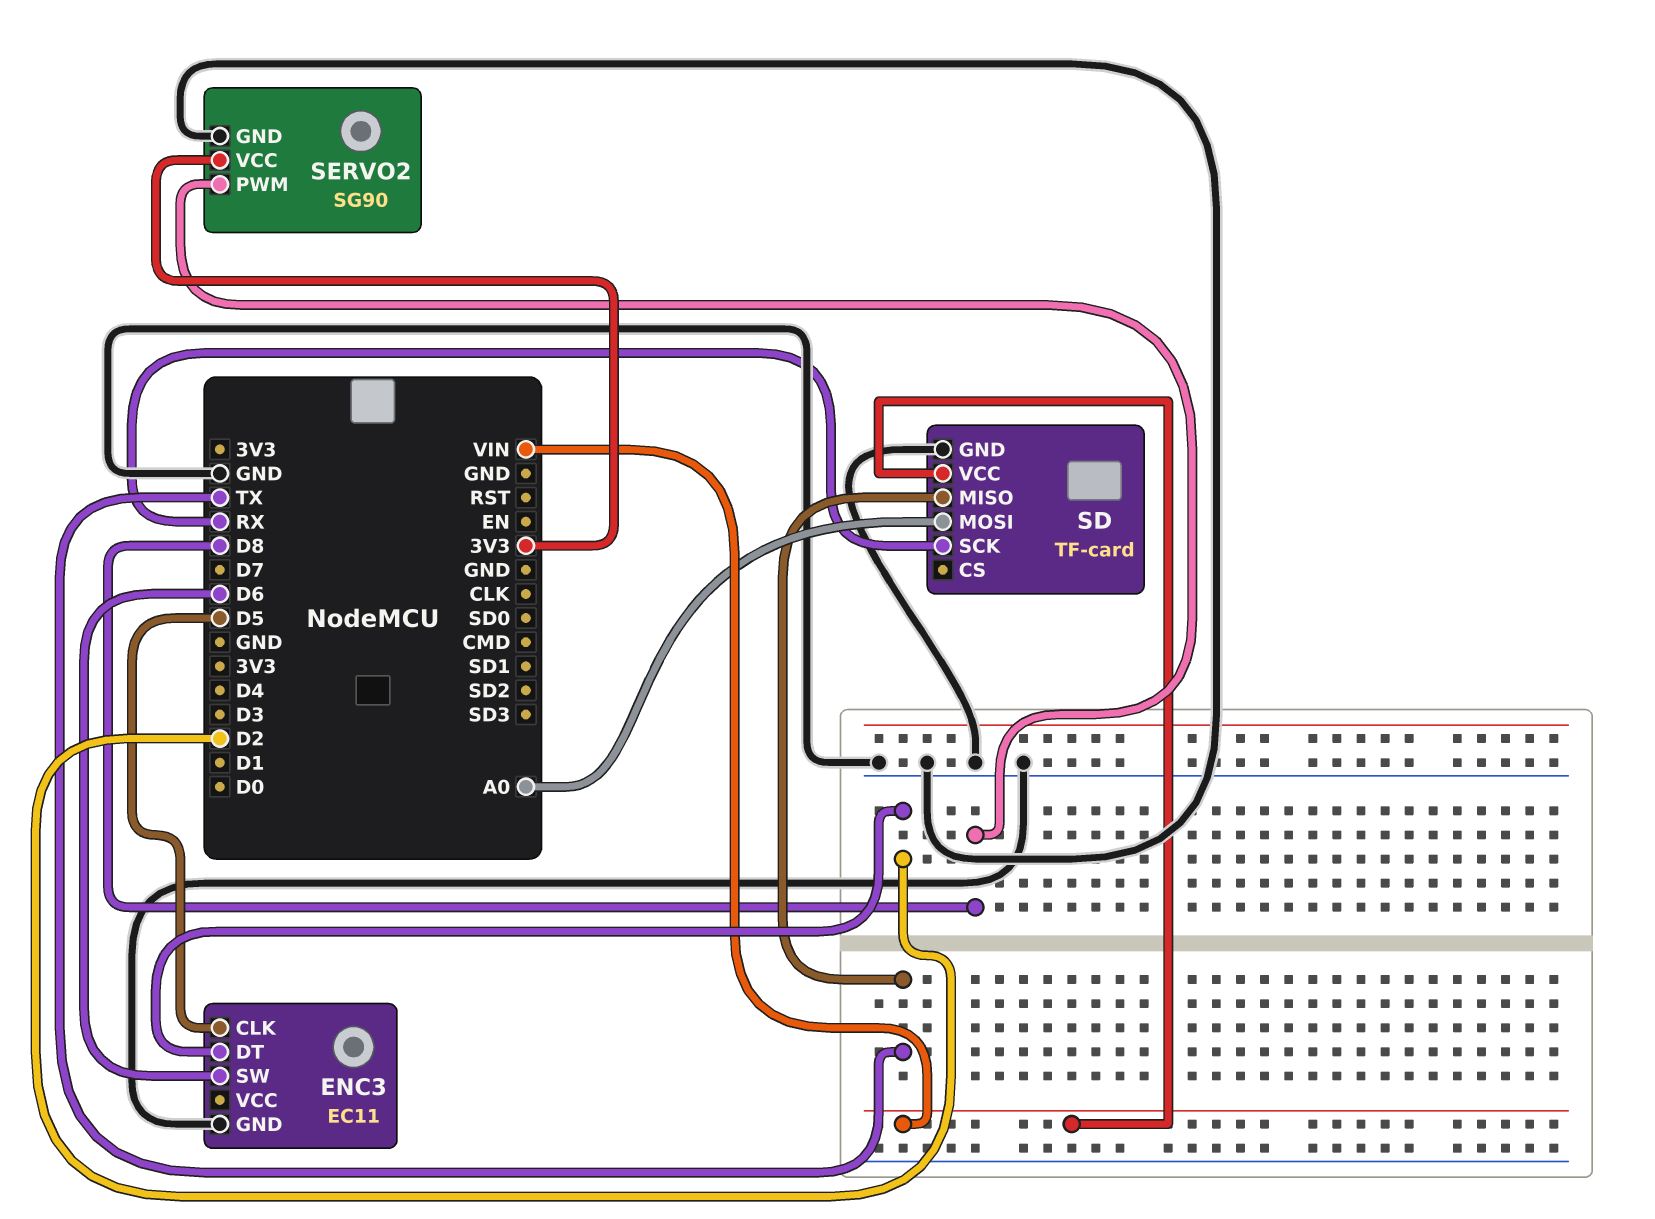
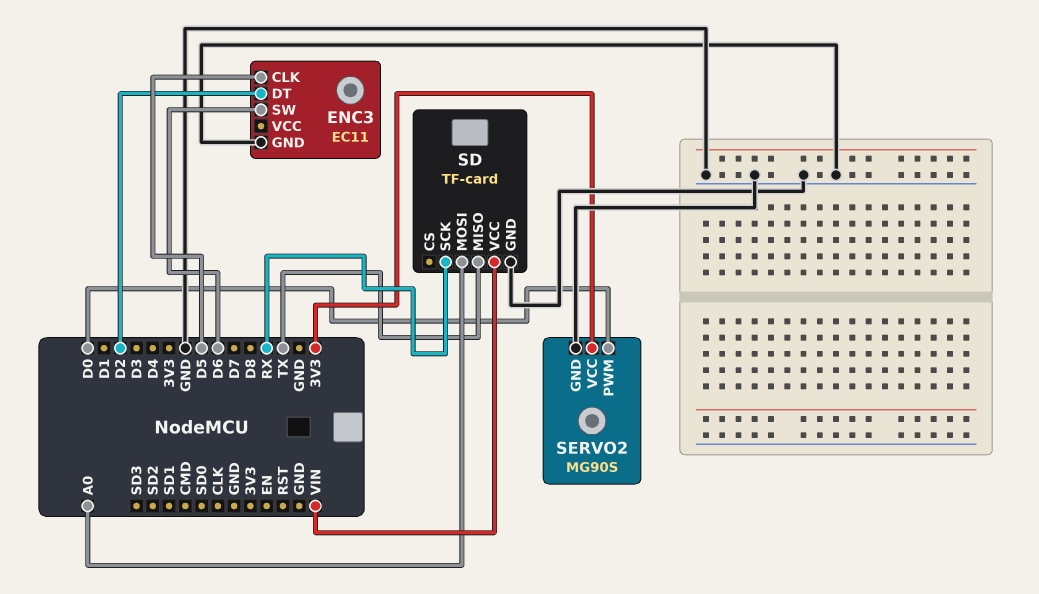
SERVO2: SG90 -> MG90S
SERVO2 pin PWM: D8 -> D0

